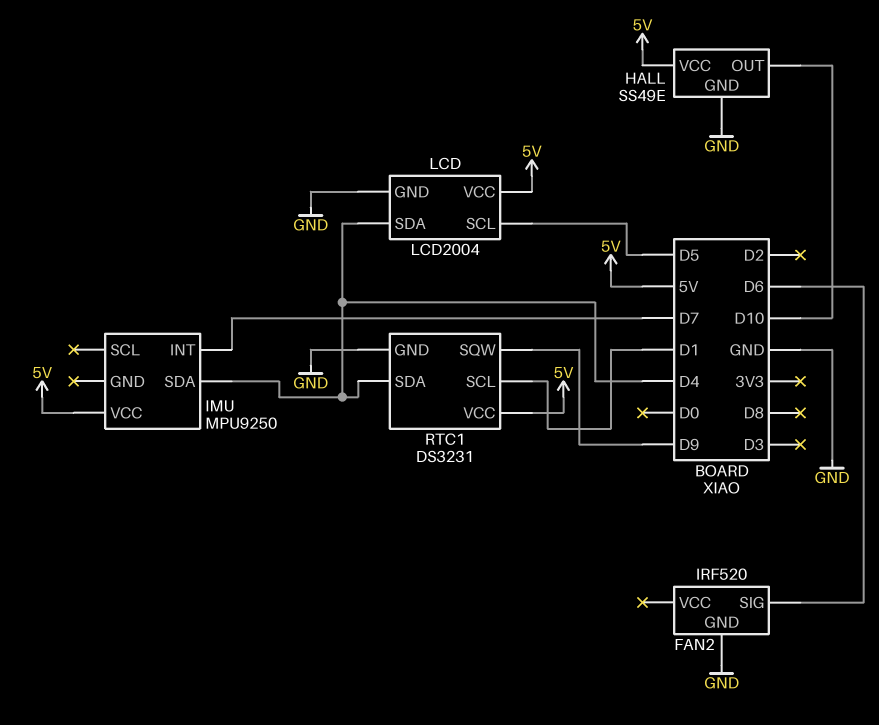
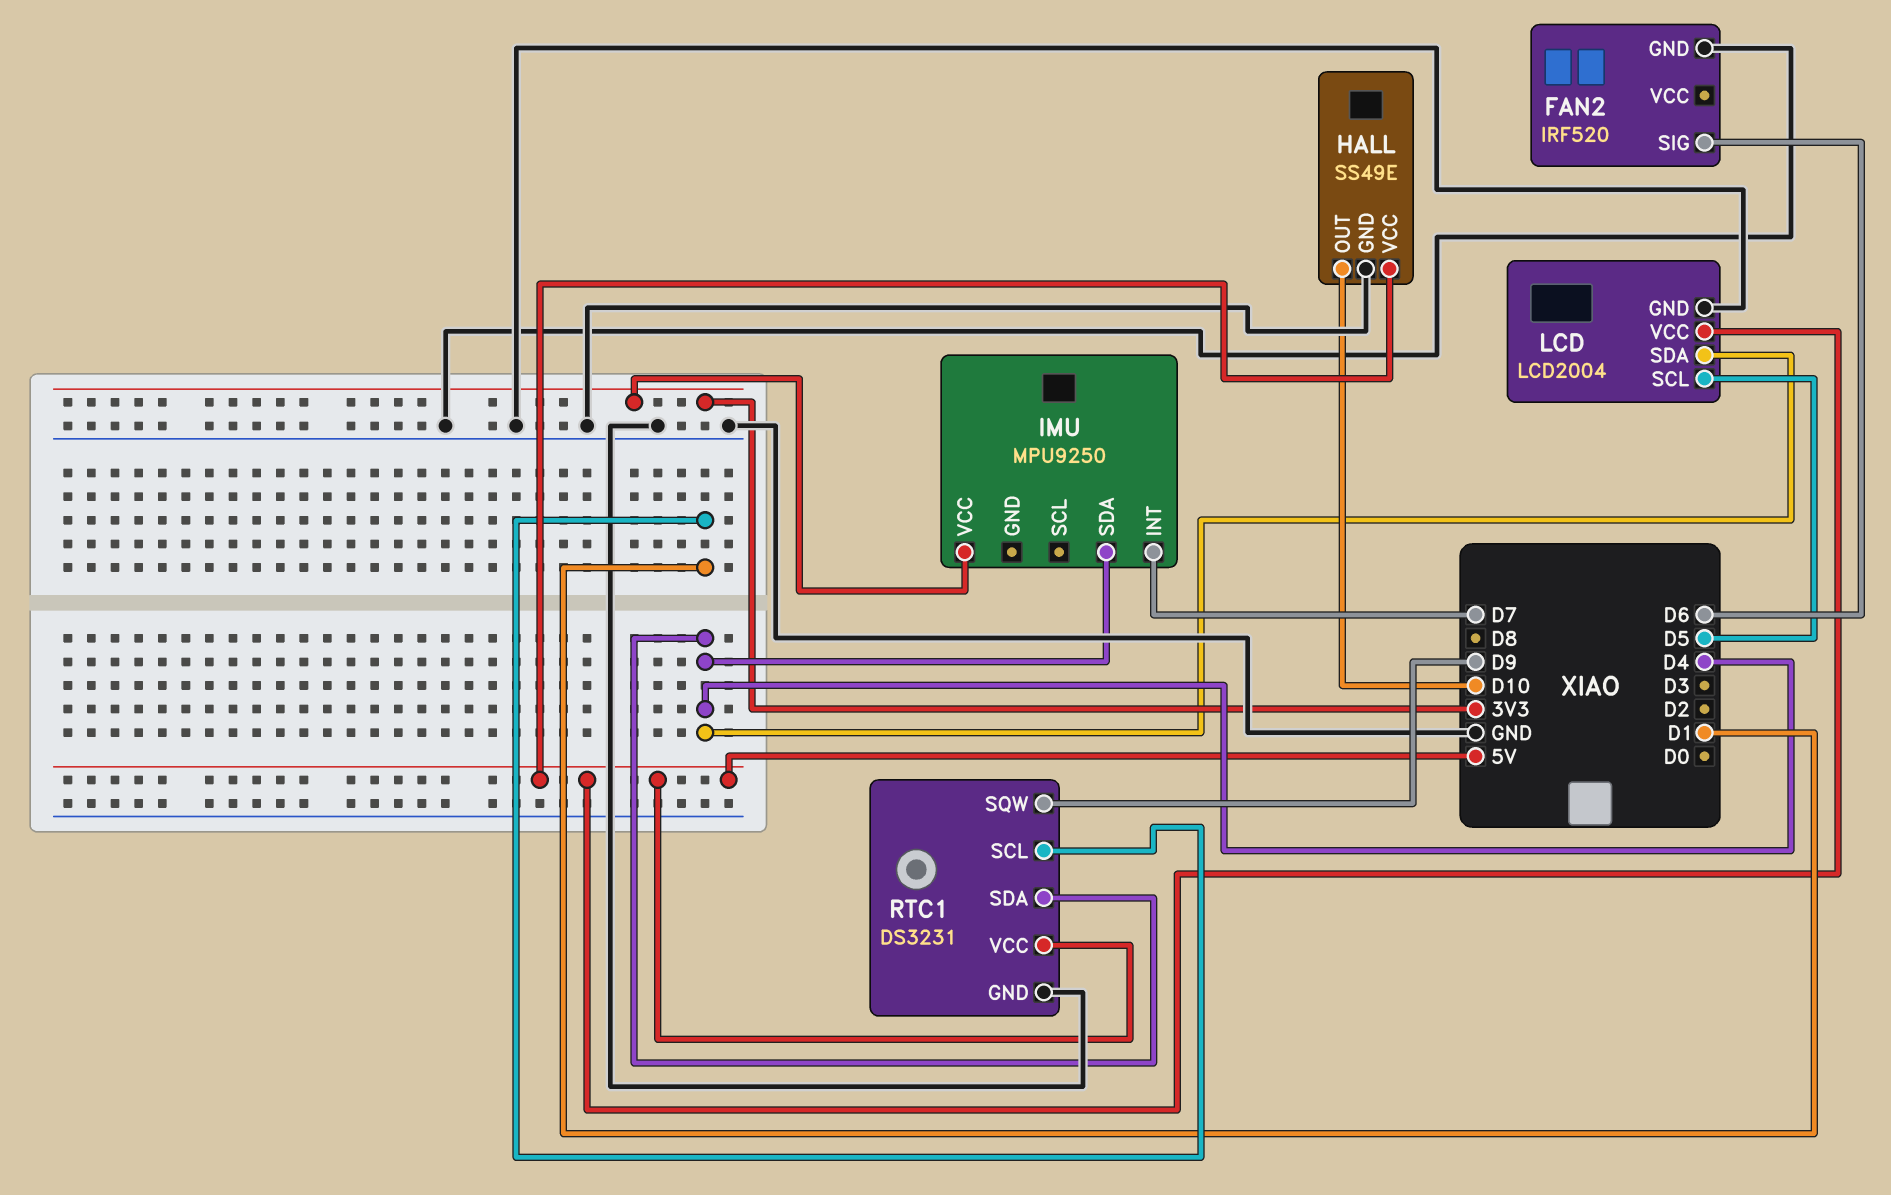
IMU pin VCC: 5V -> 3V3

